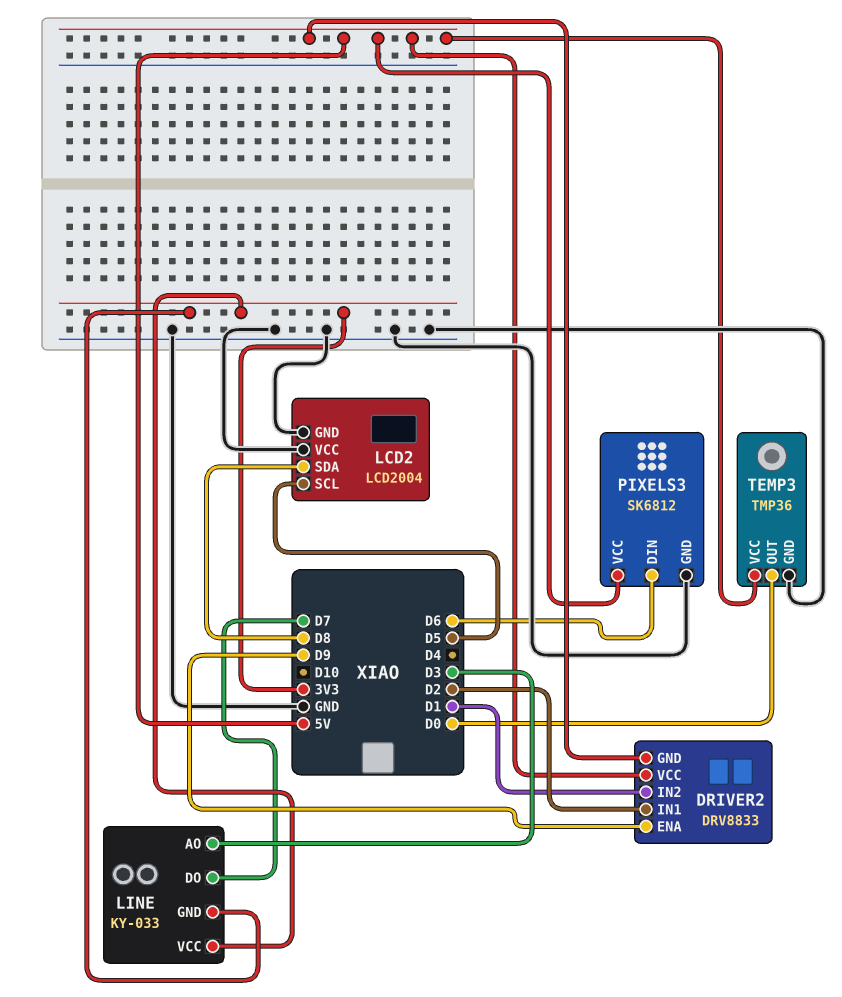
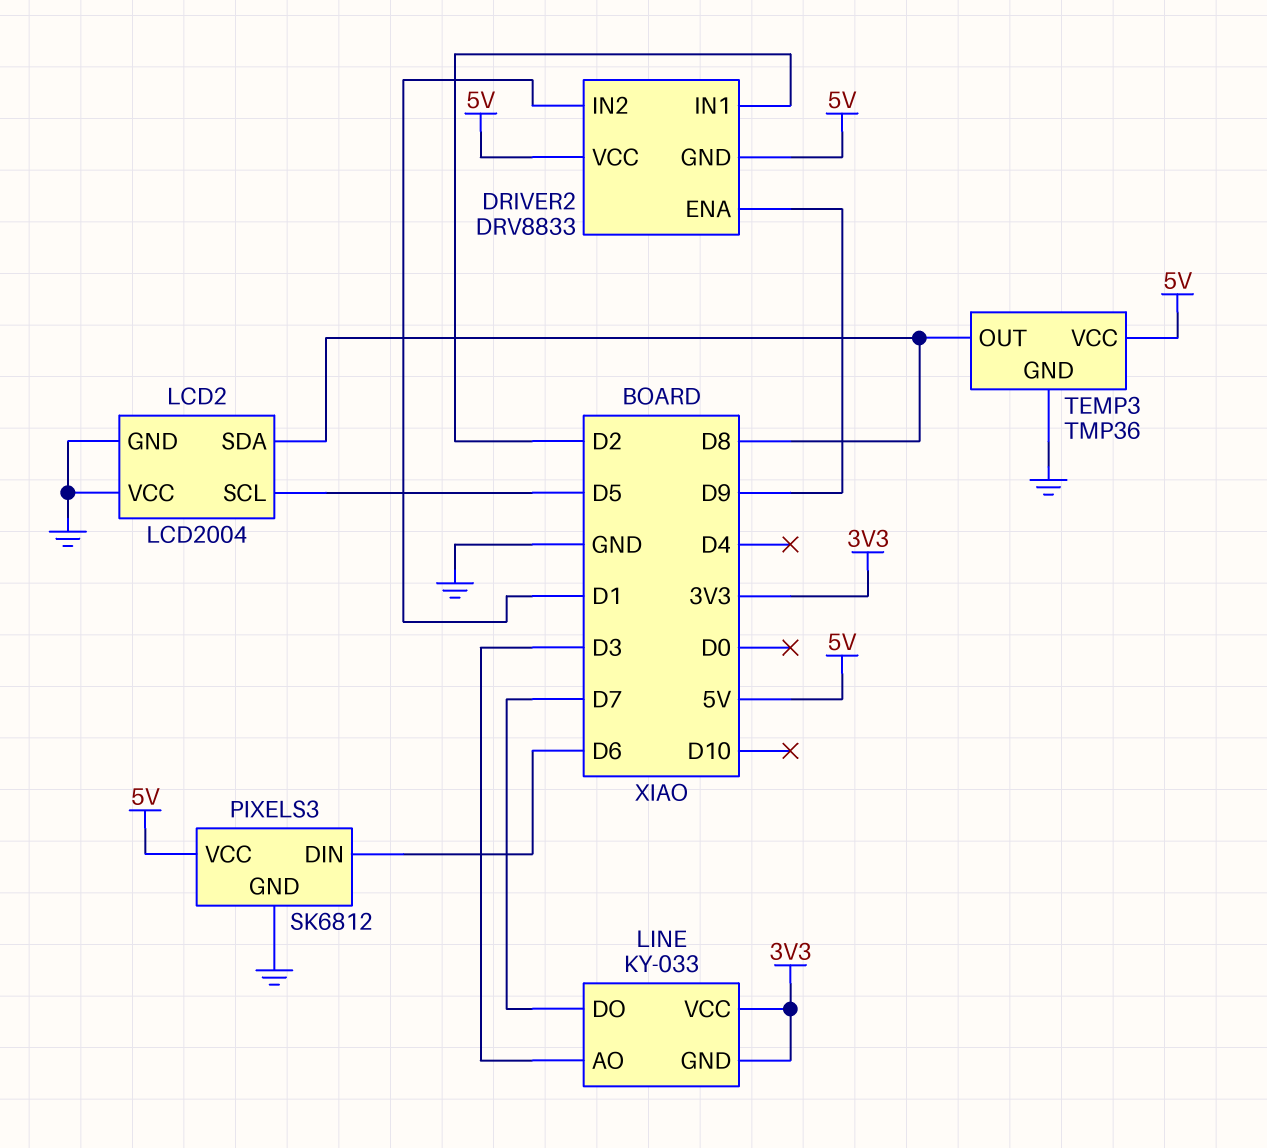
TEMP3 pin OUT: D0 -> D8

